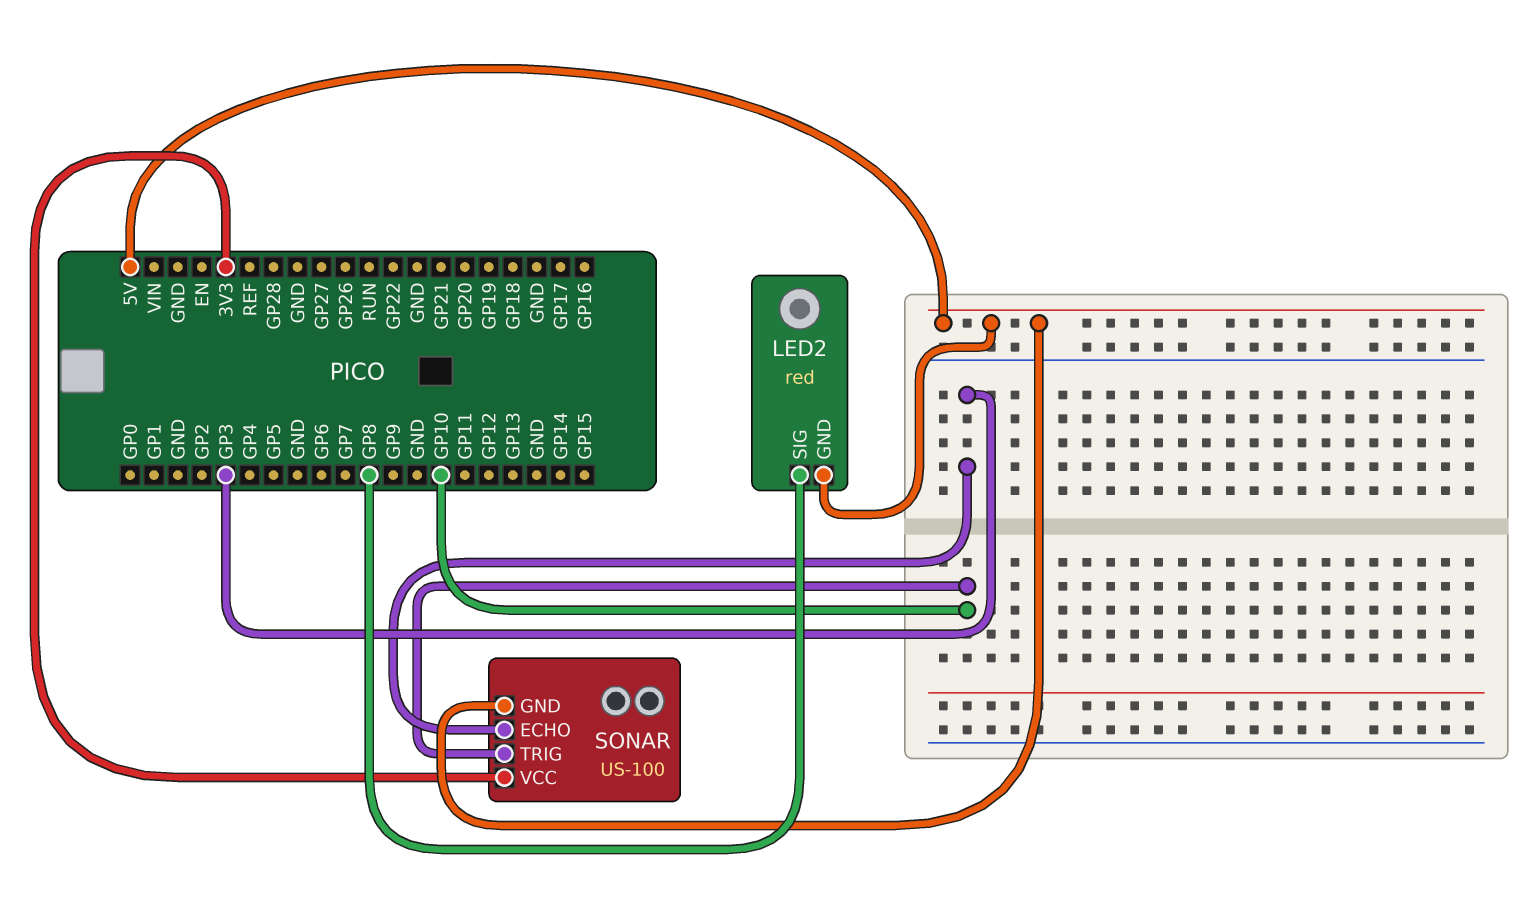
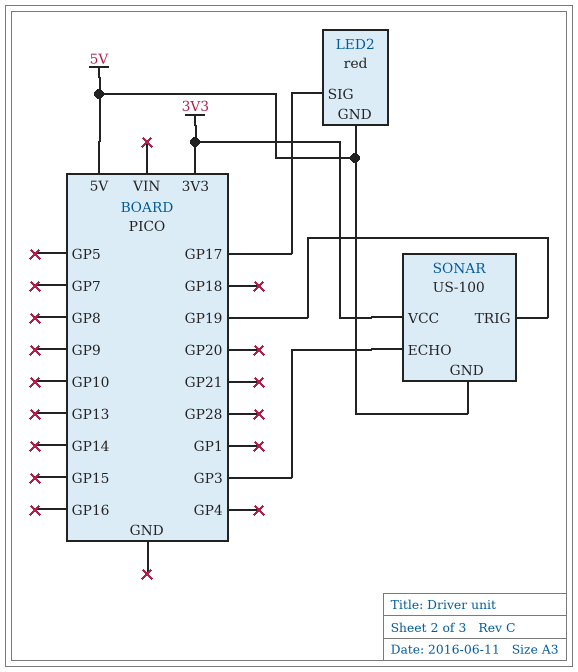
LED2 pin SIG: GP8 -> GP17
SONAR pin TRIG: GP10 -> GP19

